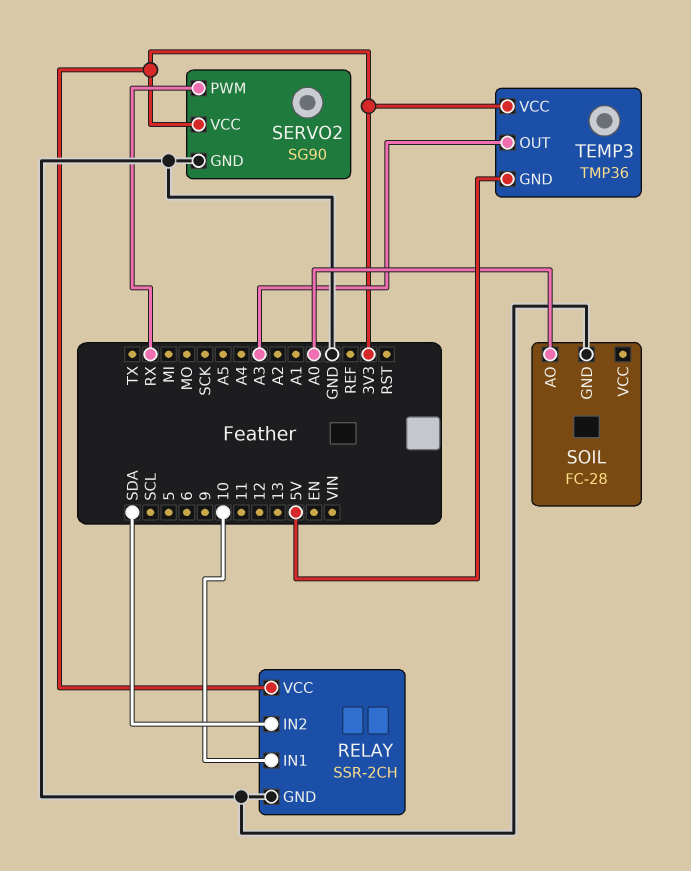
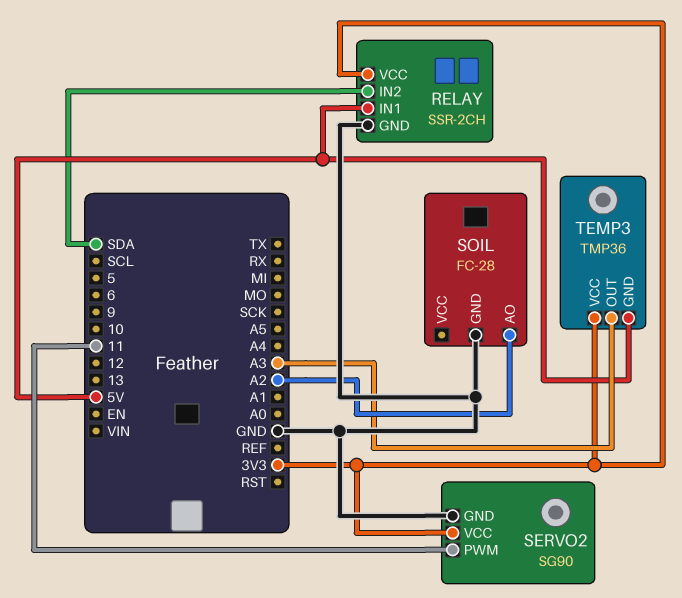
RELAY pin IN1: 10 -> 5V
SERVO2 pin PWM: RX -> 11
SOIL pin AO: A0 -> A2

